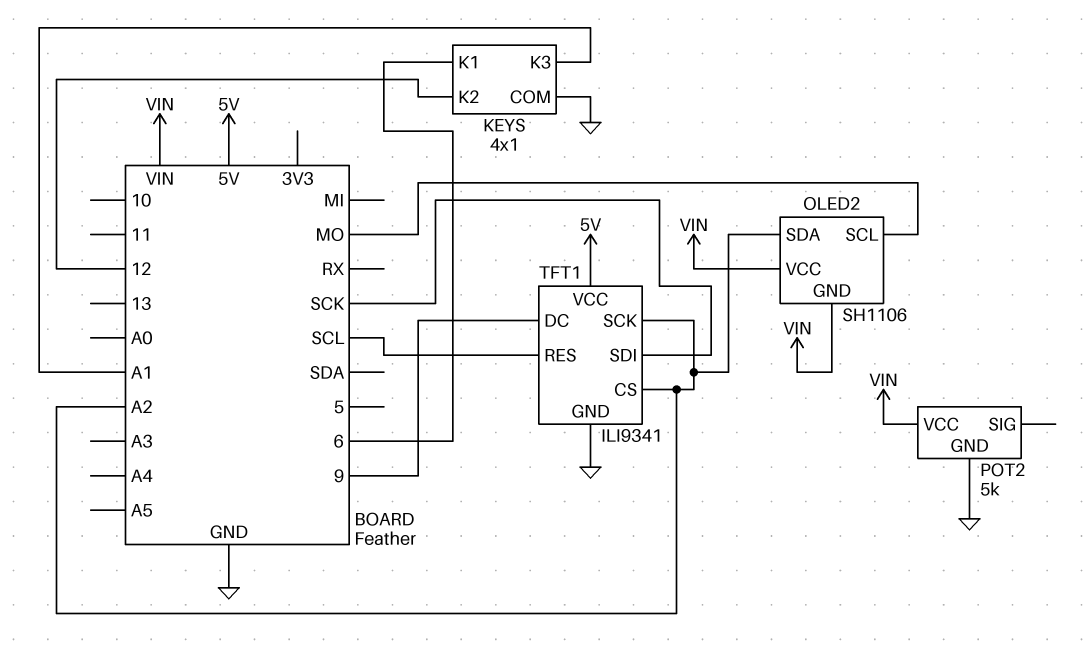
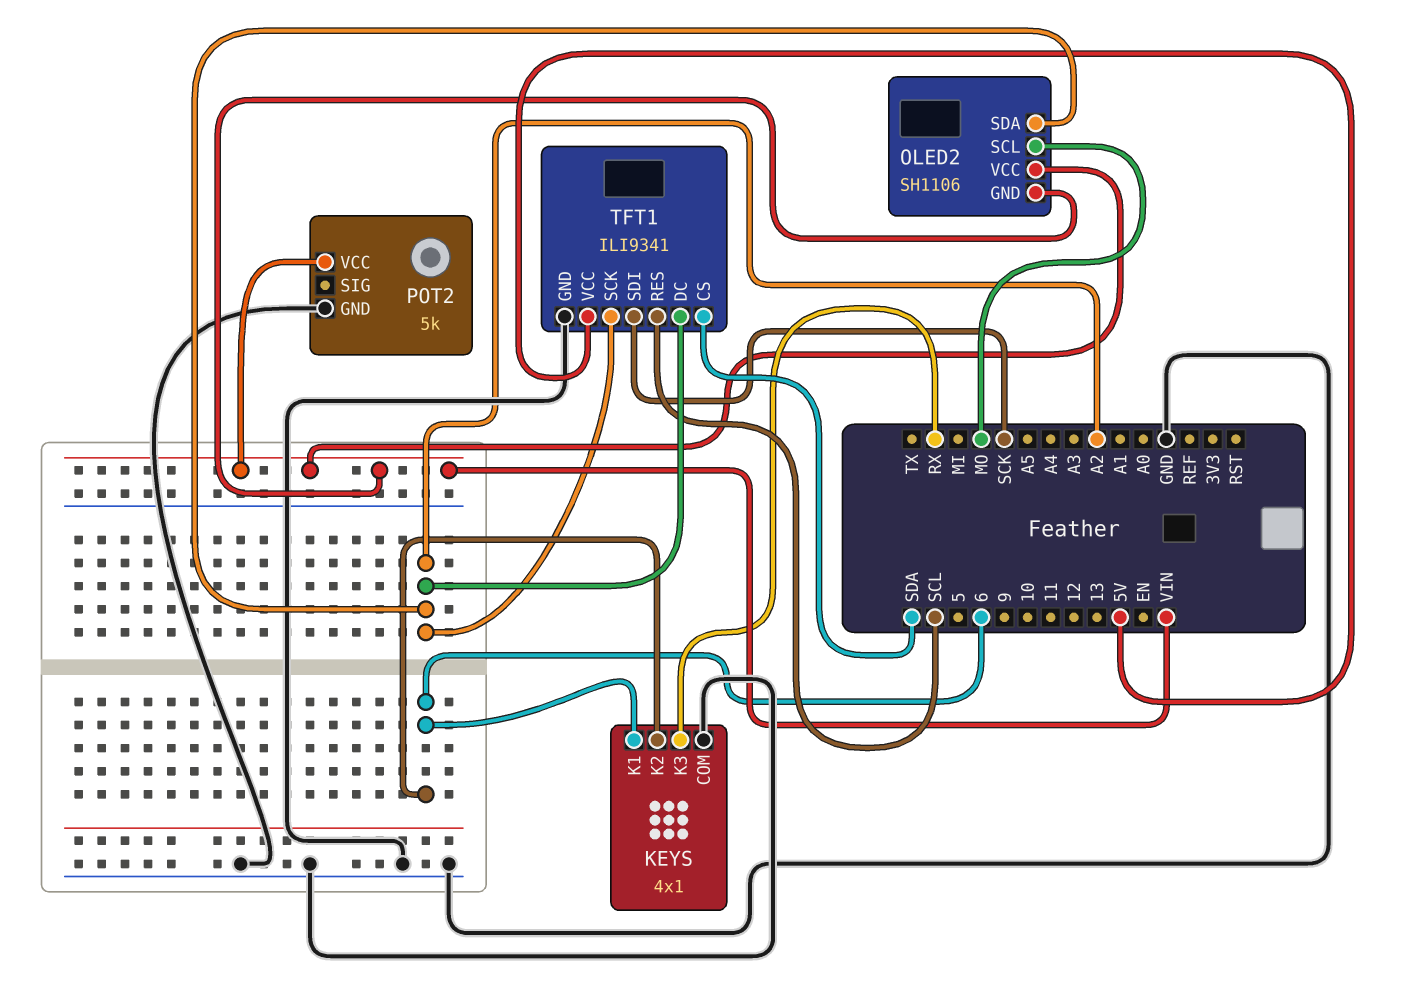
KEYS pin K2: 12 -> 6
KEYS pin K3: A1 -> RX
TFT1 pin CS: A2 -> SDA
TFT1 pin DC: 9 -> A2

